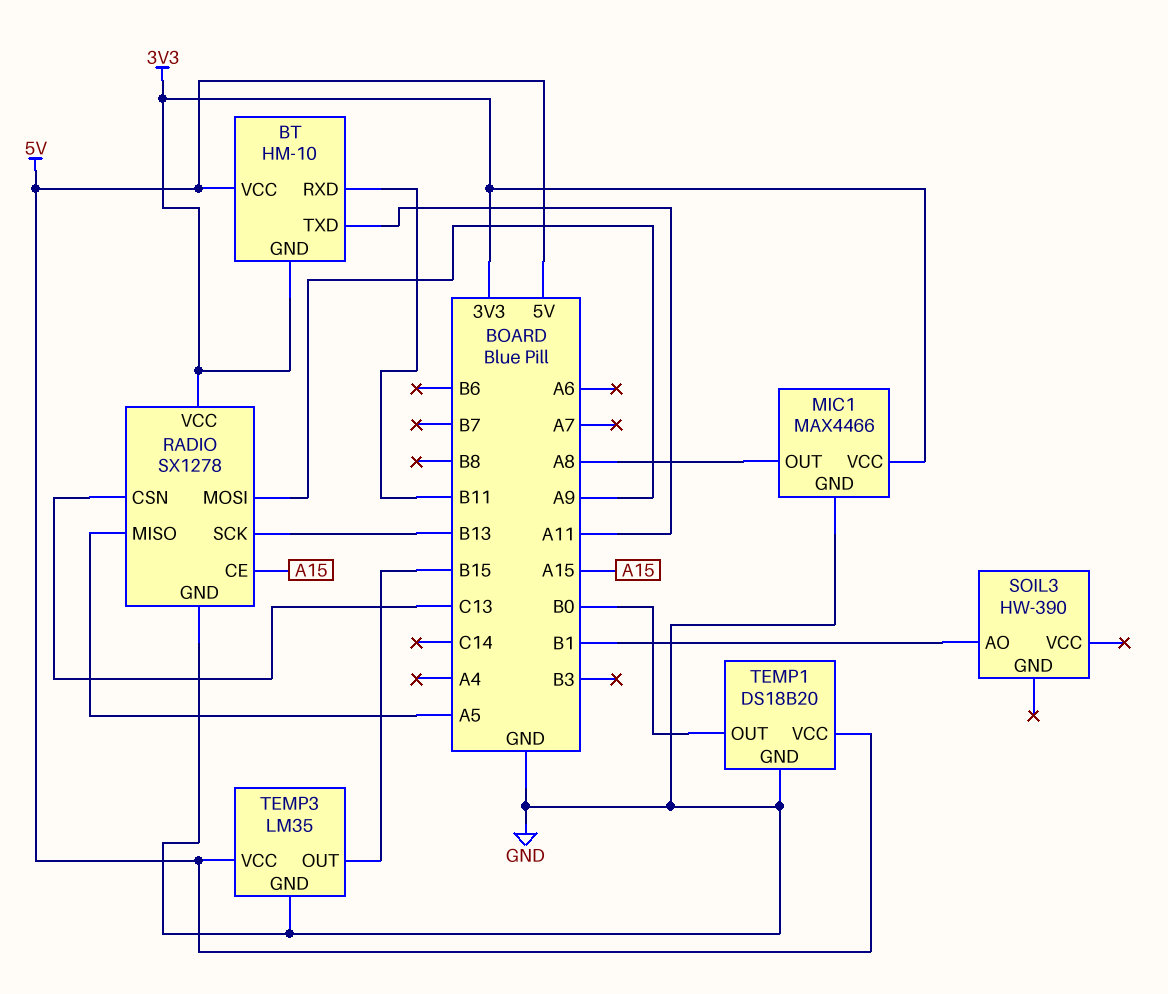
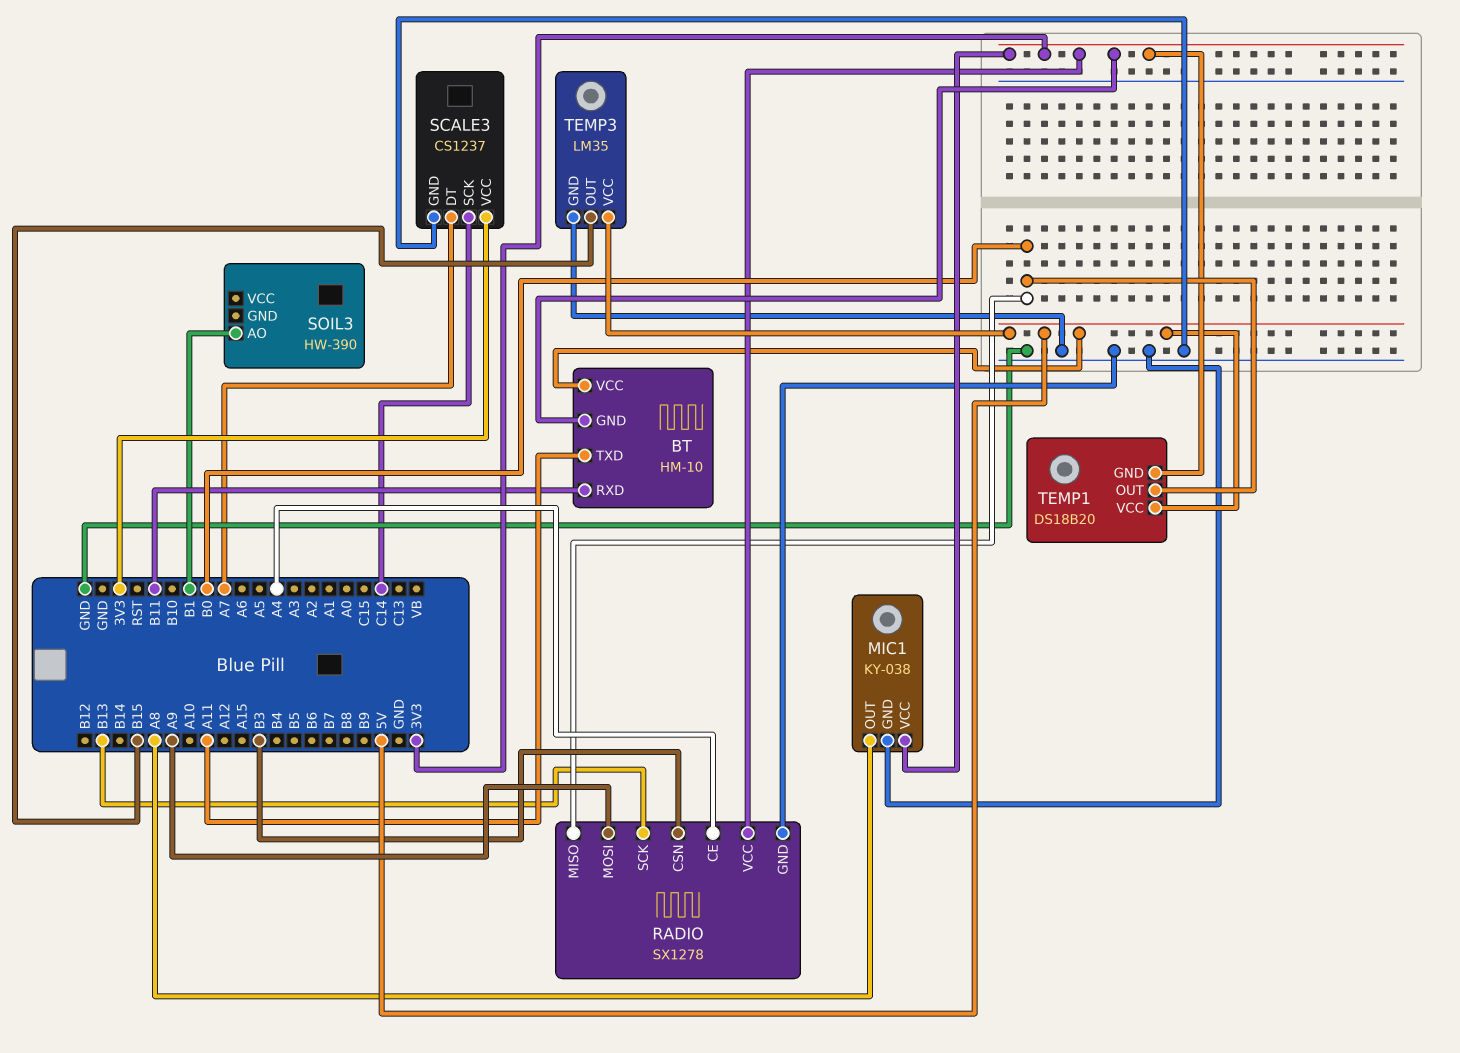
MIC1: MAX4466 -> KY-038
RADIO pin CE: A15 -> A4
RADIO pin CSN: C13 -> B3
RADIO pin MISO: A5 -> B0
SCALE3: none -> CS1237
SCALE3 pin DT: none -> A7
SCALE3 pin GND: none -> GND
SCALE3 pin SCK: none -> C14
SCALE3 pin VCC: none -> 3V3
TEMP1 pin GND: GND -> 3V3

